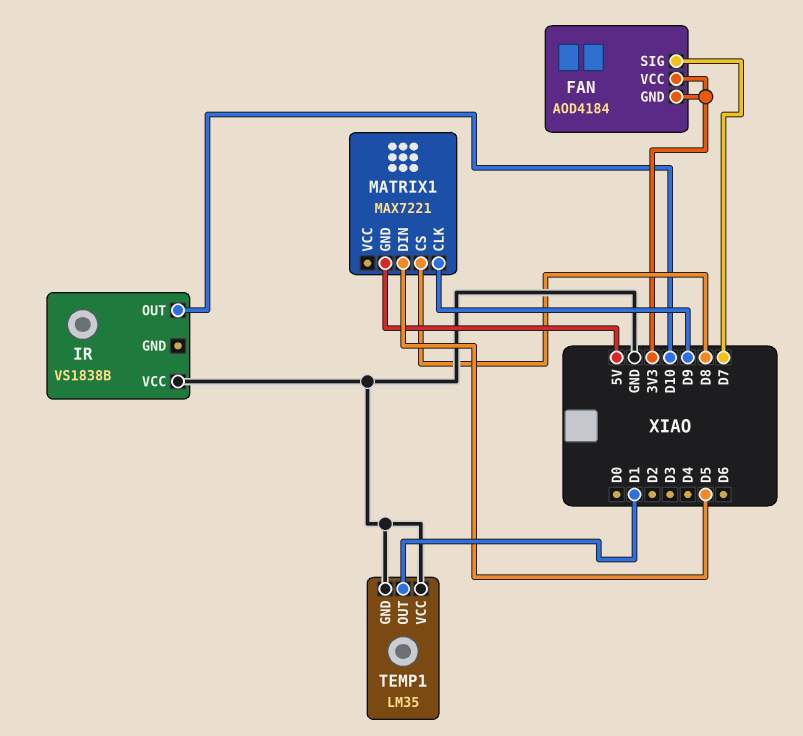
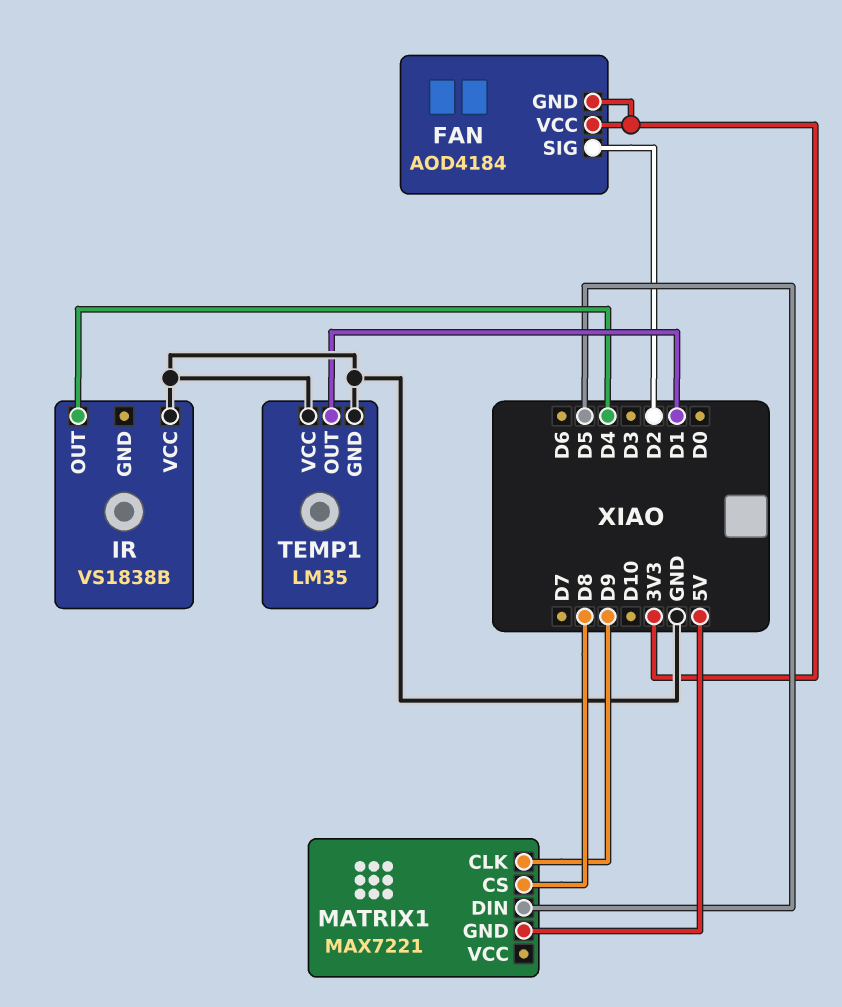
FAN pin SIG: D7 -> D2
IR pin OUT: D10 -> D4

